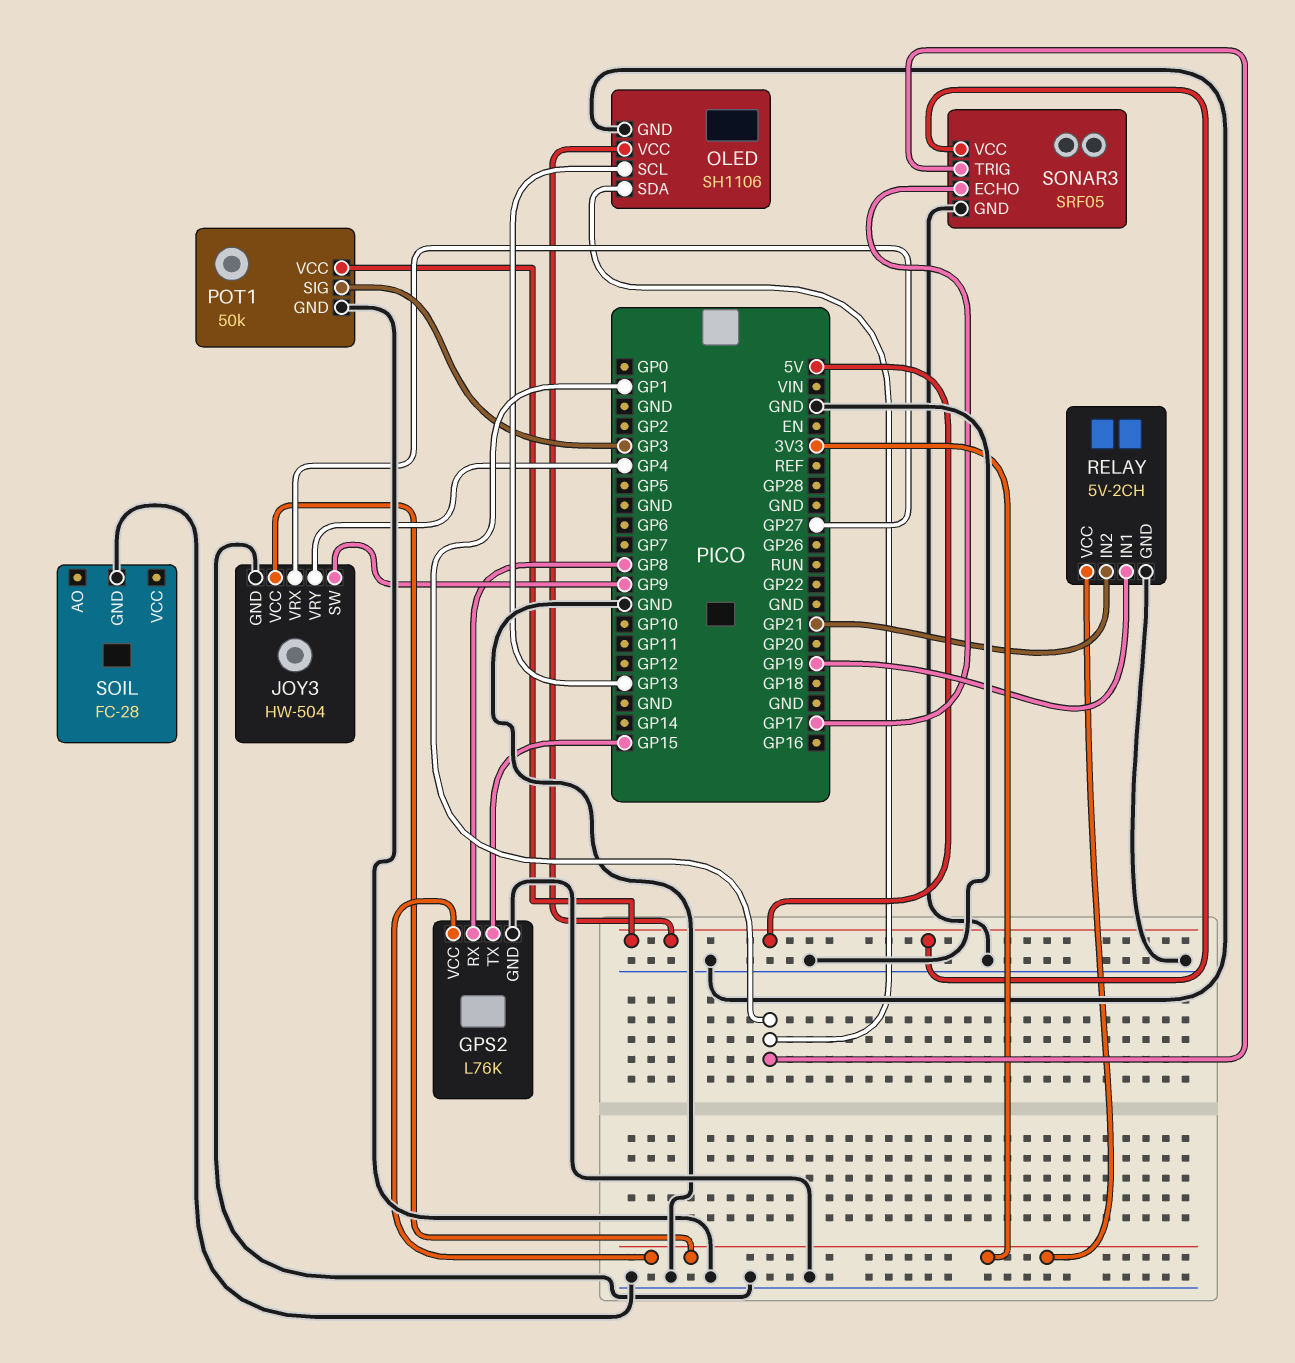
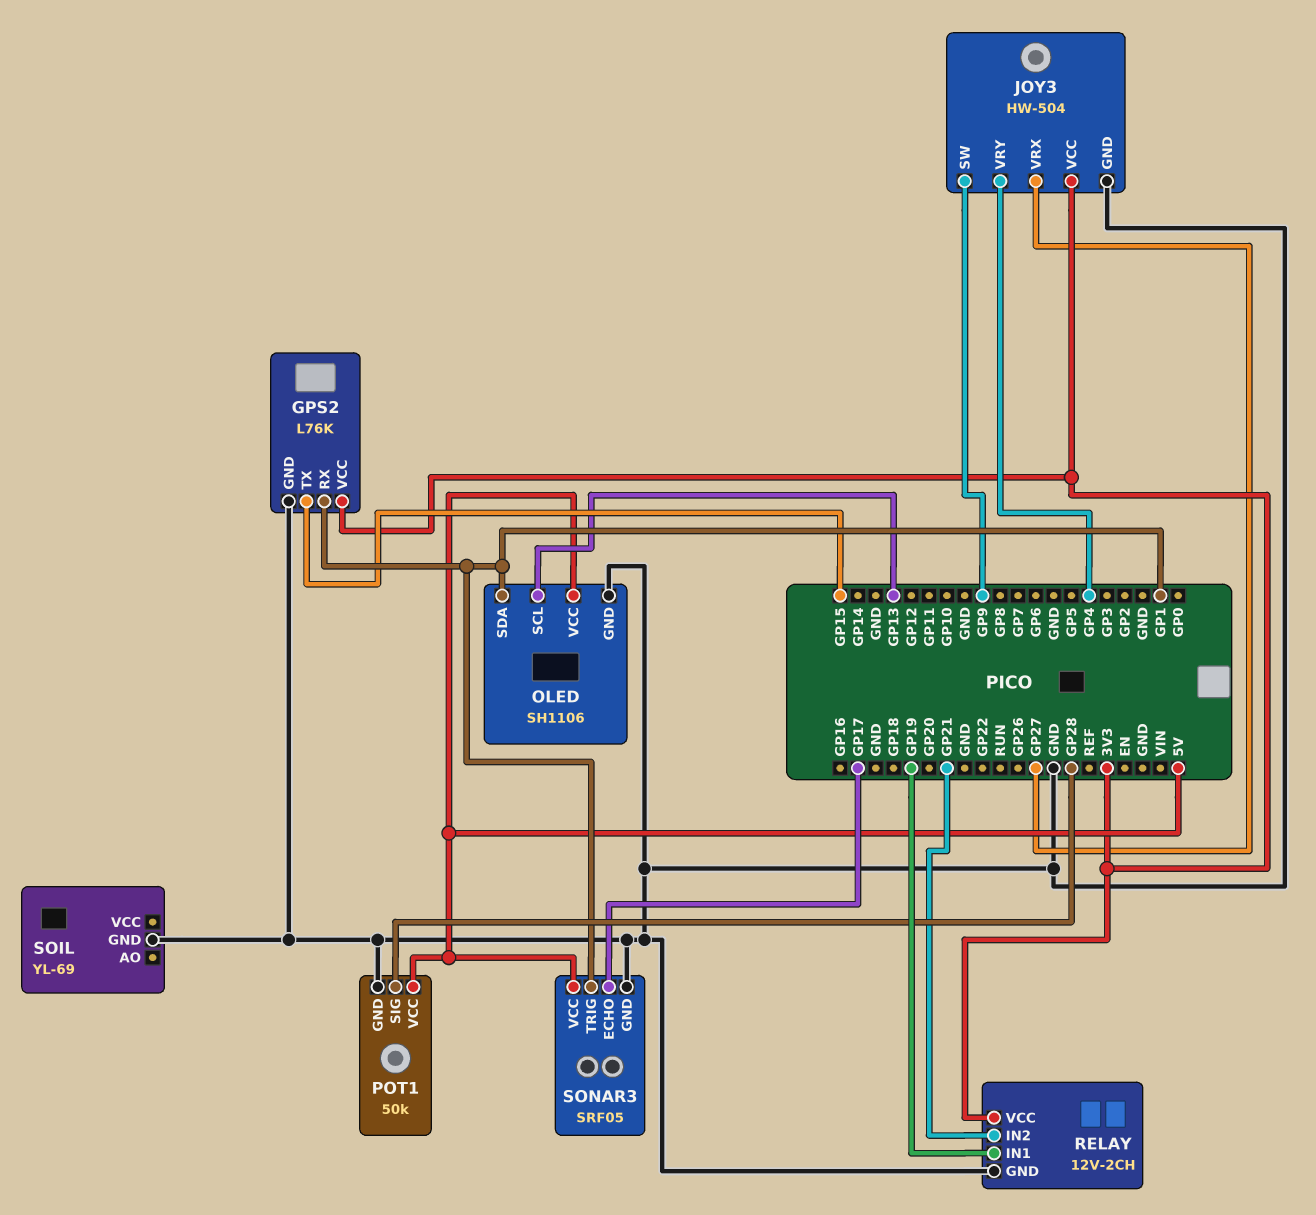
GPS2 pin RX: GP8 -> GP1
POT1 pin SIG: GP3 -> GP28
RELAY: 5V-2CH -> 12V-2CH
SOIL: FC-28 -> YL-69

